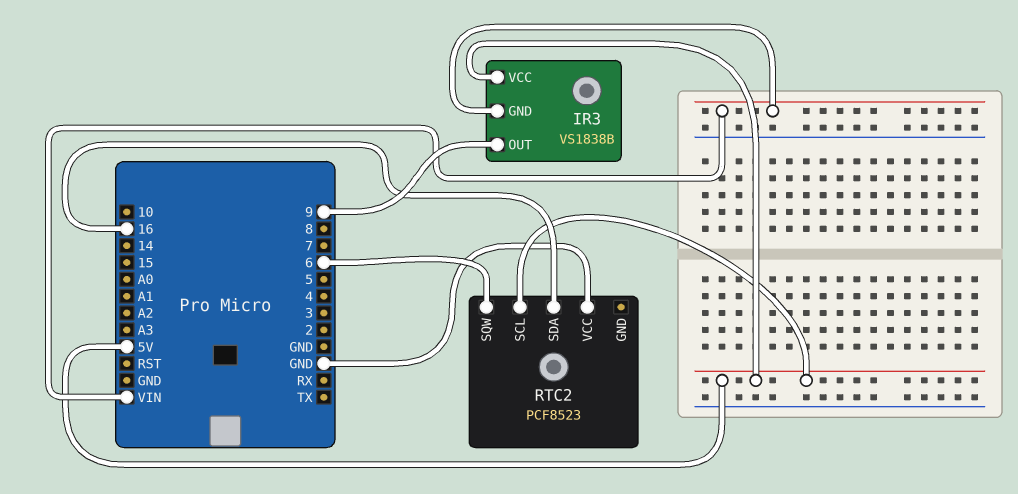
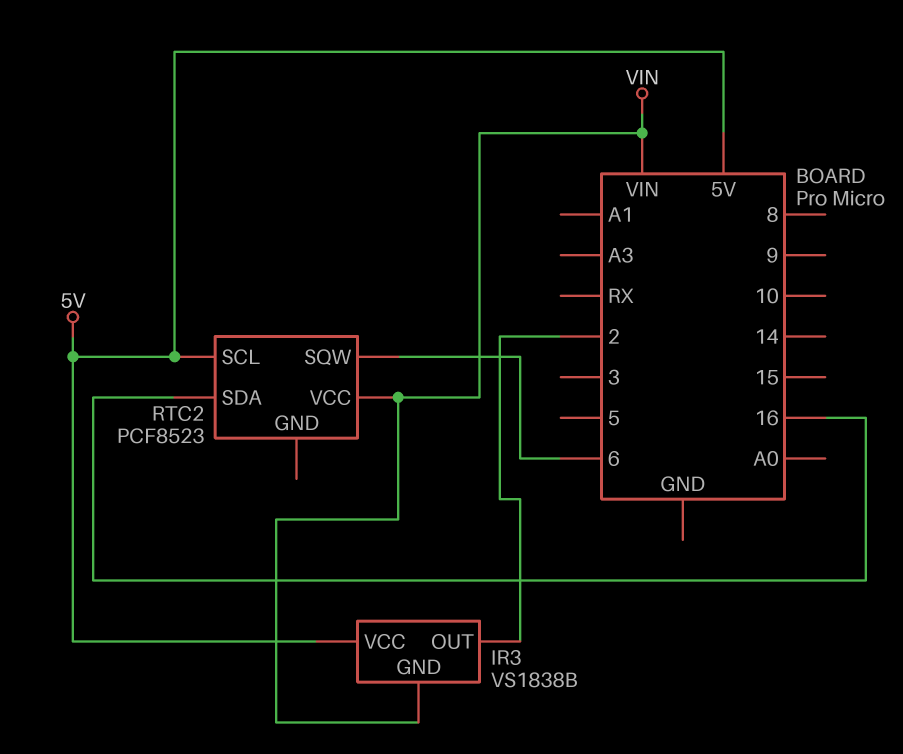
IR3 pin OUT: 9 -> 2
RTC2 pin VCC: GND -> VIN

